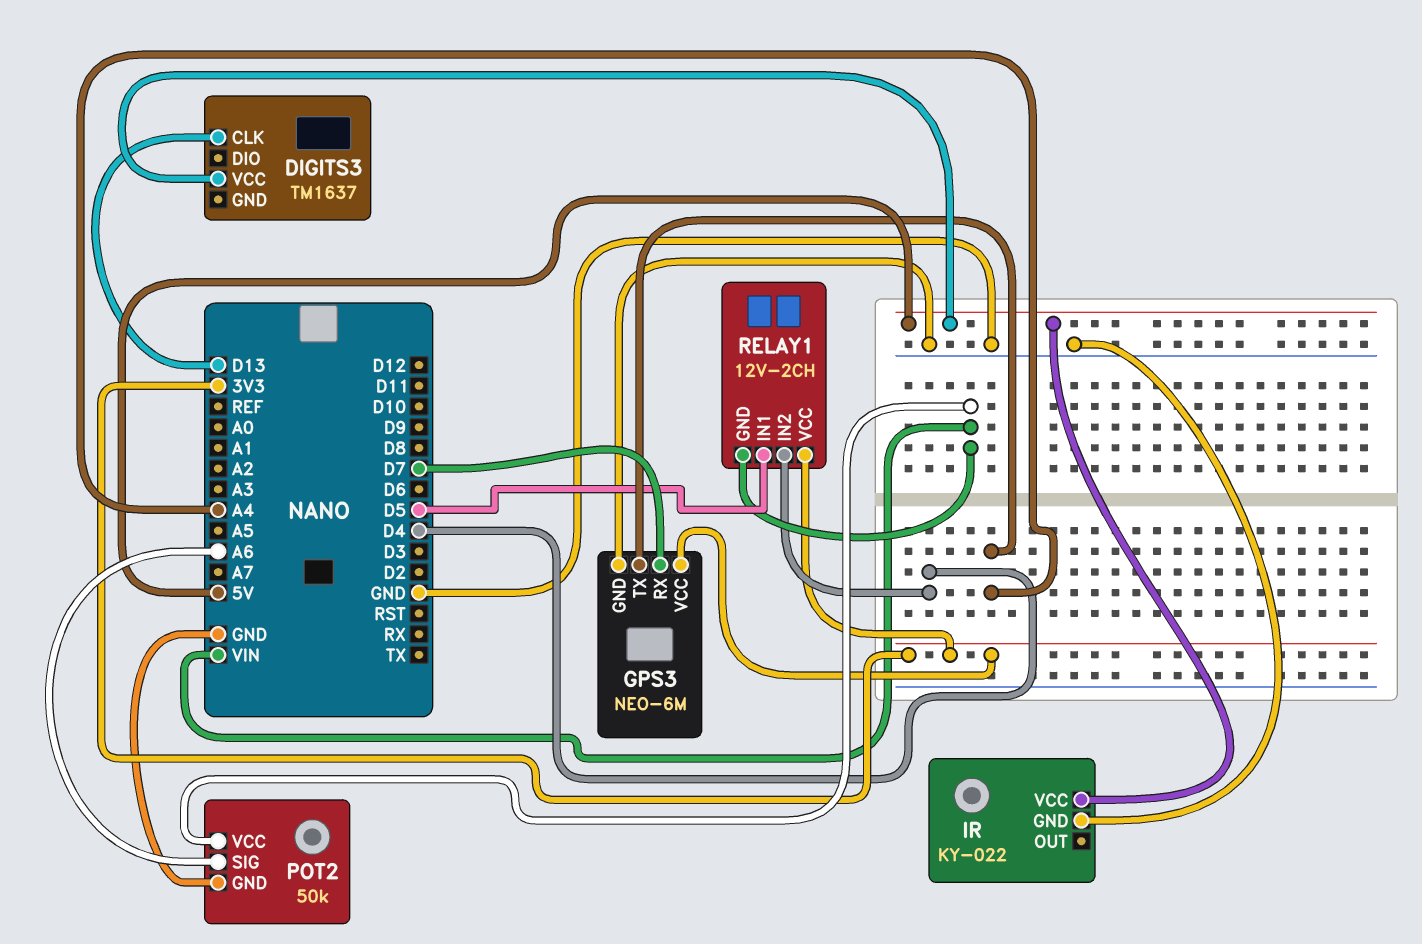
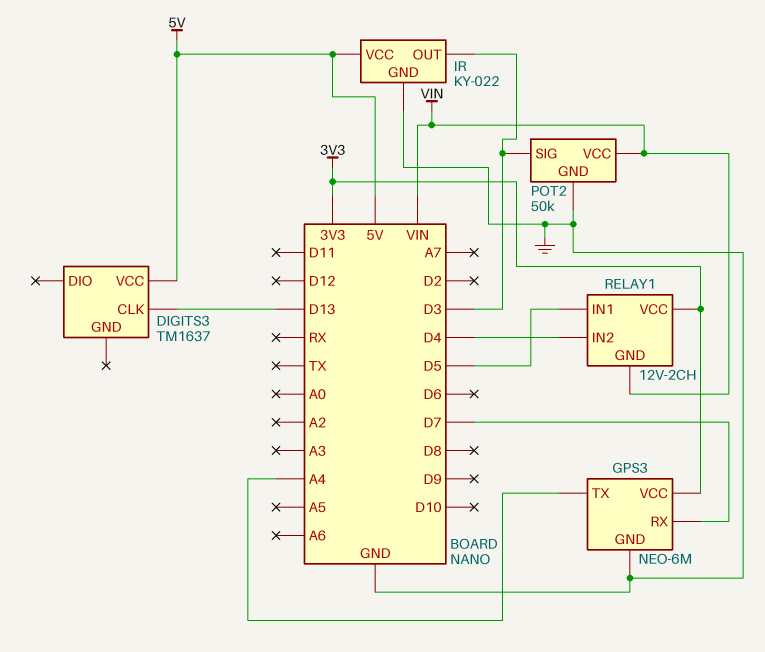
IR pin OUT: none -> D3
POT2 pin SIG: A6 -> D3

